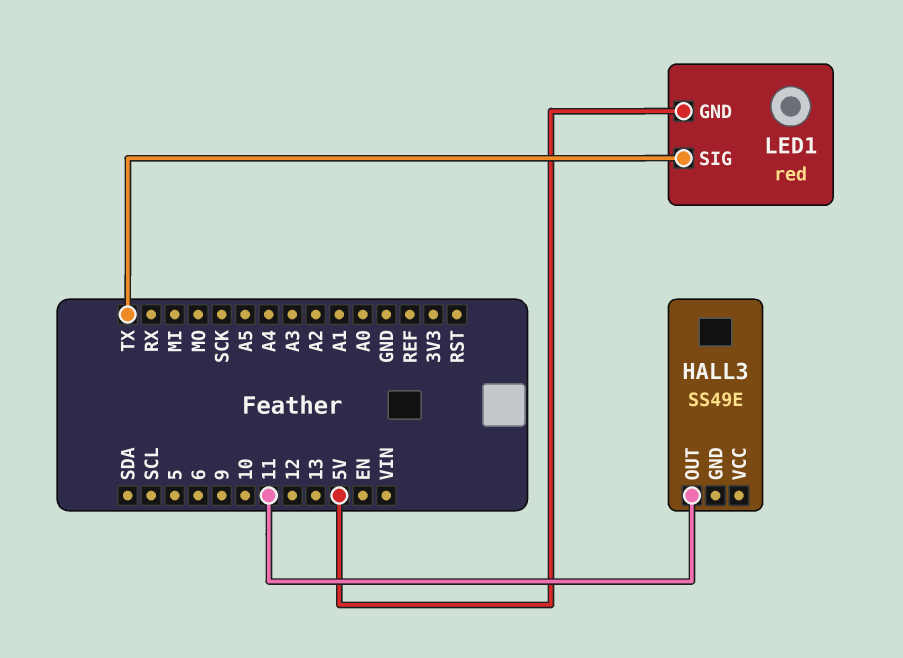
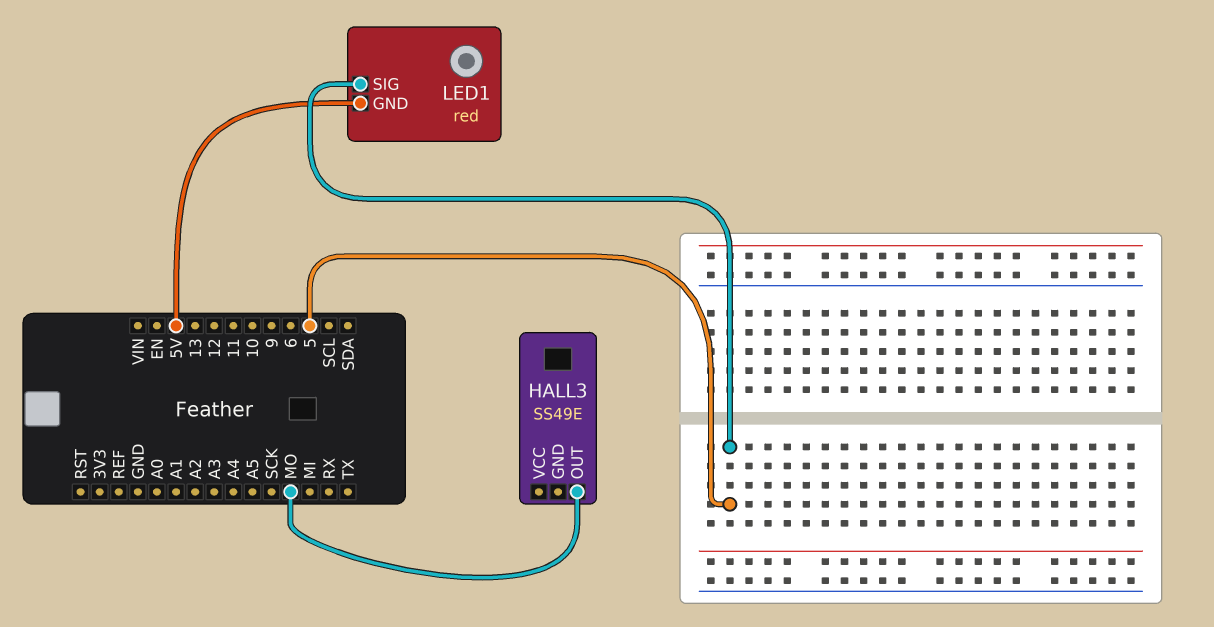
HALL3 pin OUT: 11 -> MO
LED1 pin SIG: TX -> 5

